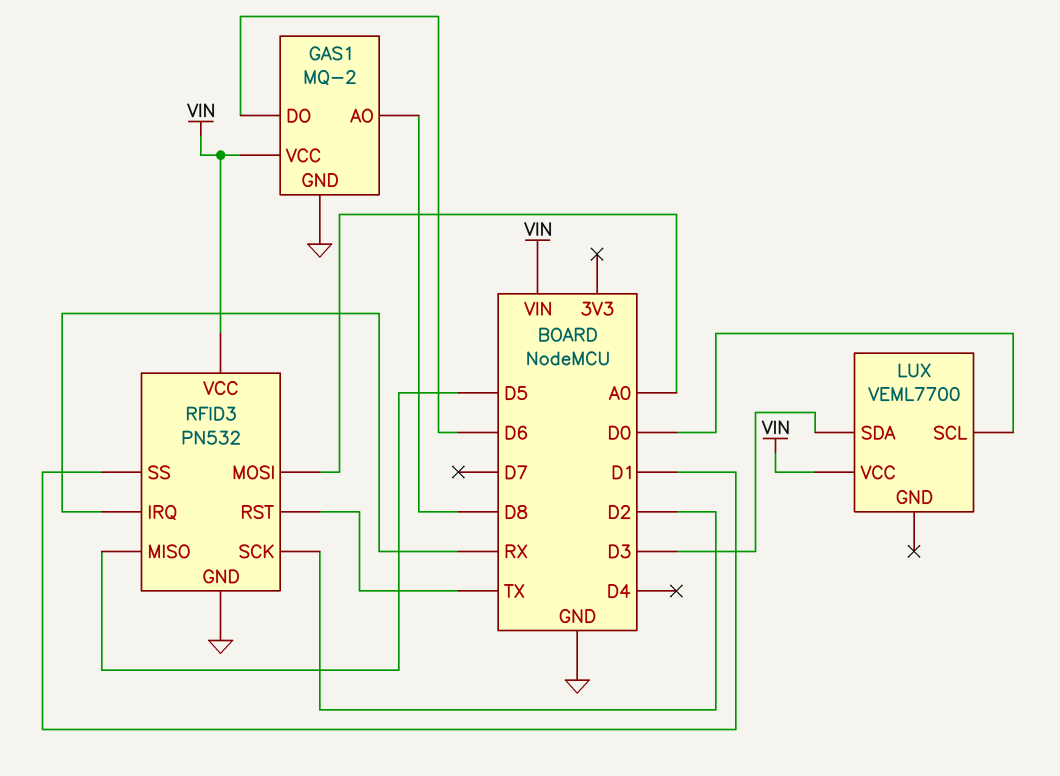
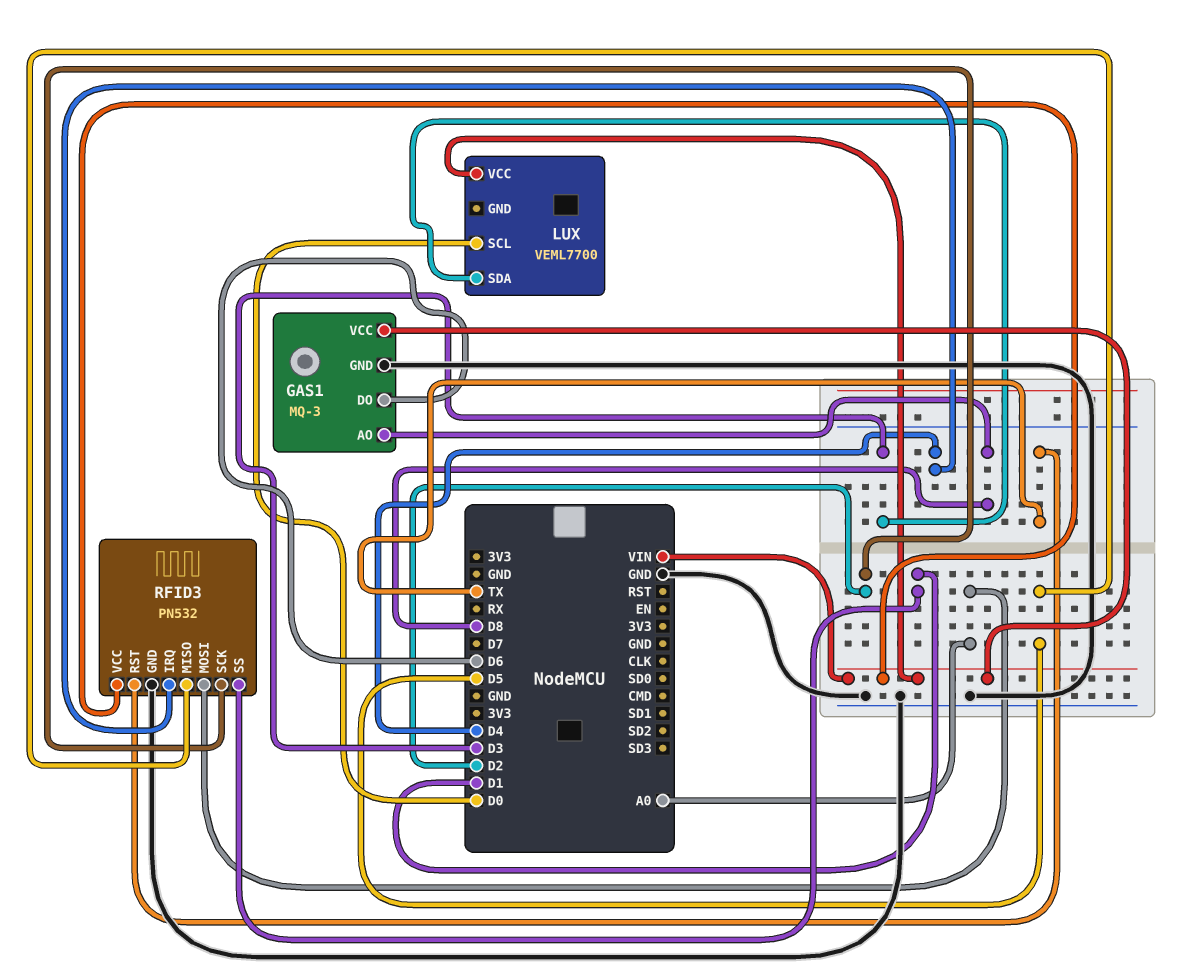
GAS1: MQ-2 -> MQ-3
RFID3 pin IRQ: RX -> D4

